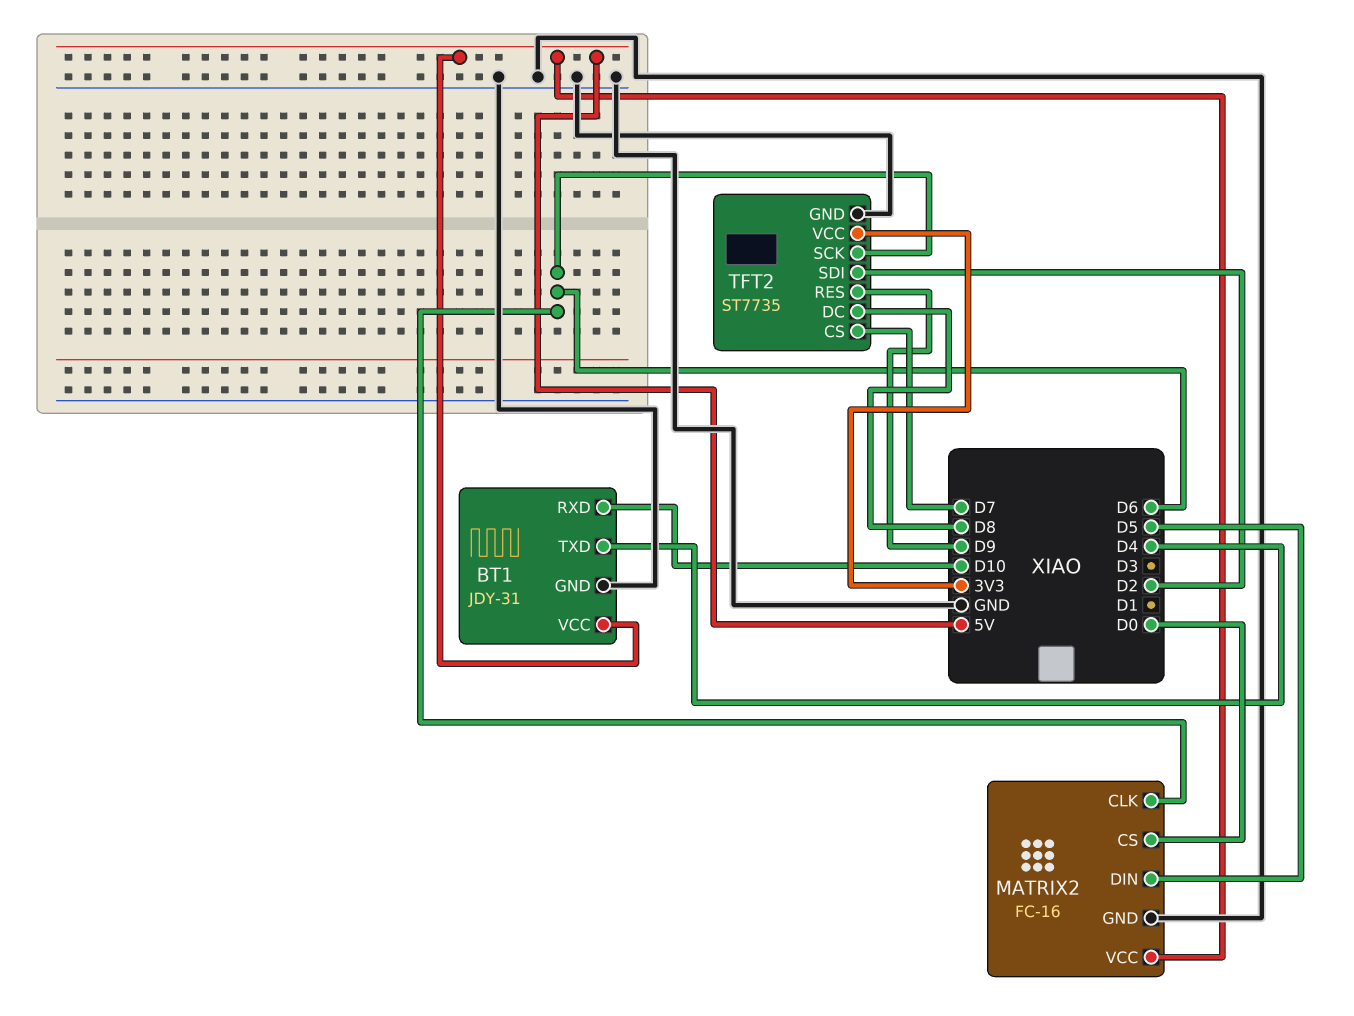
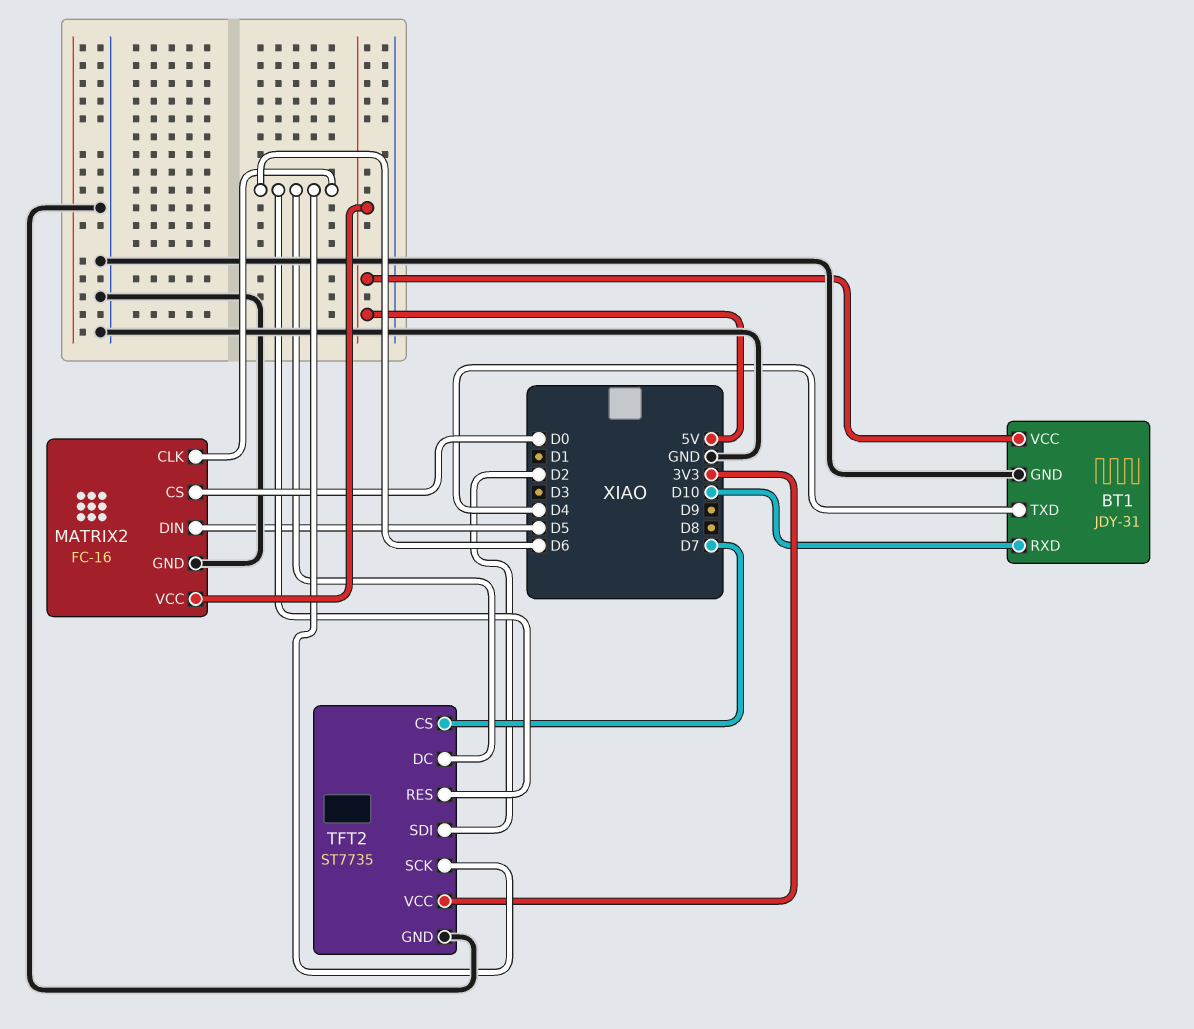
TFT2 pin DC: D8 -> D6
TFT2 pin RES: D9 -> D6

